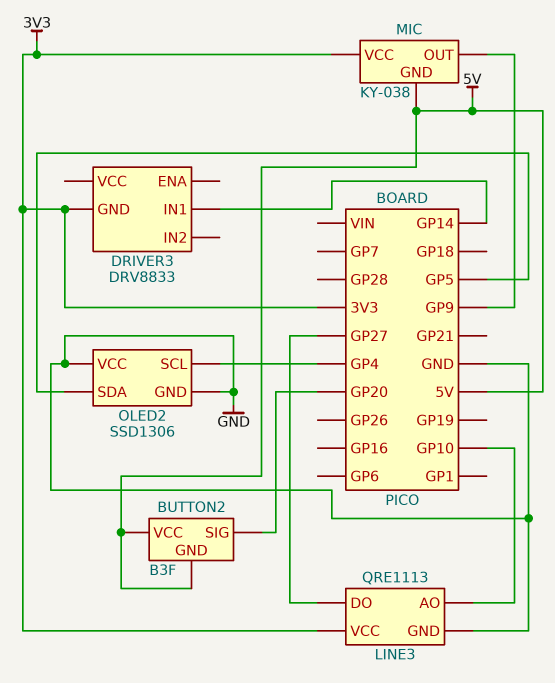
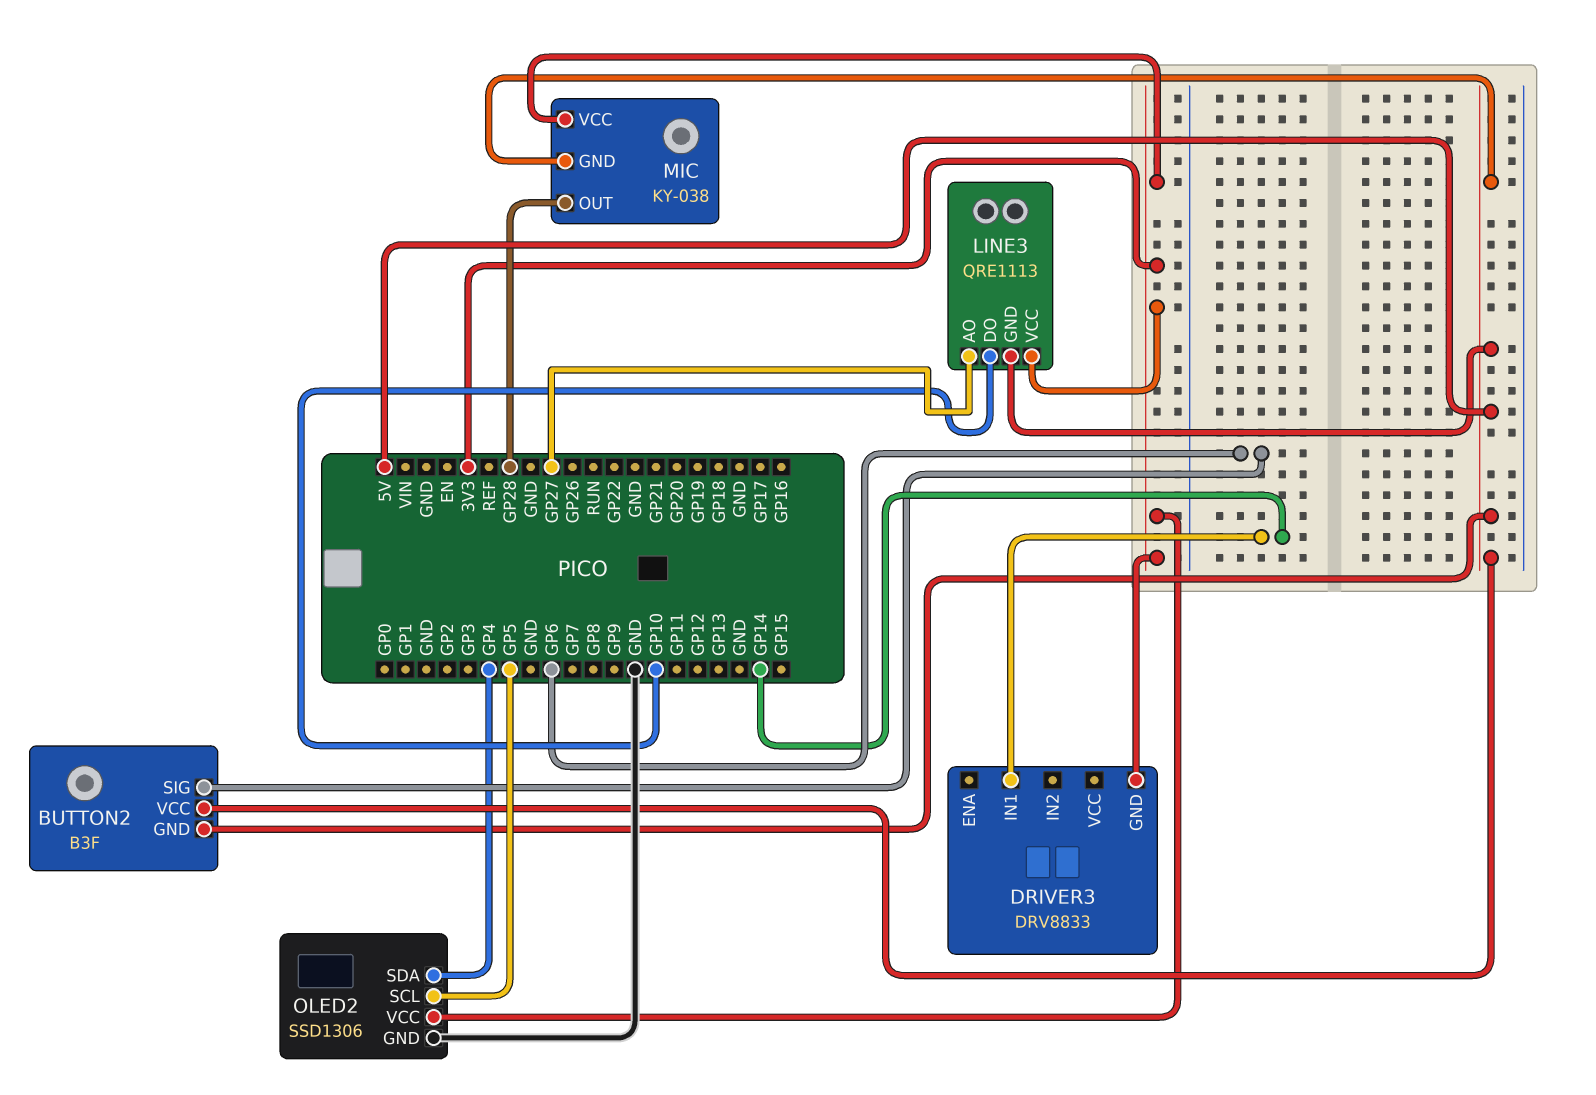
BUTTON2 pin SIG: GP20 -> GP6
LINE3 pin AO: GP10 -> GP27
LINE3 pin DO: GP27 -> GP10
LINE3 pin GND: GND -> 5V
MIC pin OUT: GP9 -> GP28
OLED2 pin SCL: GP4 -> GP5
OLED2 pin SDA: GP5 -> GP4
OLED2 pin VCC: GND -> 3V3

